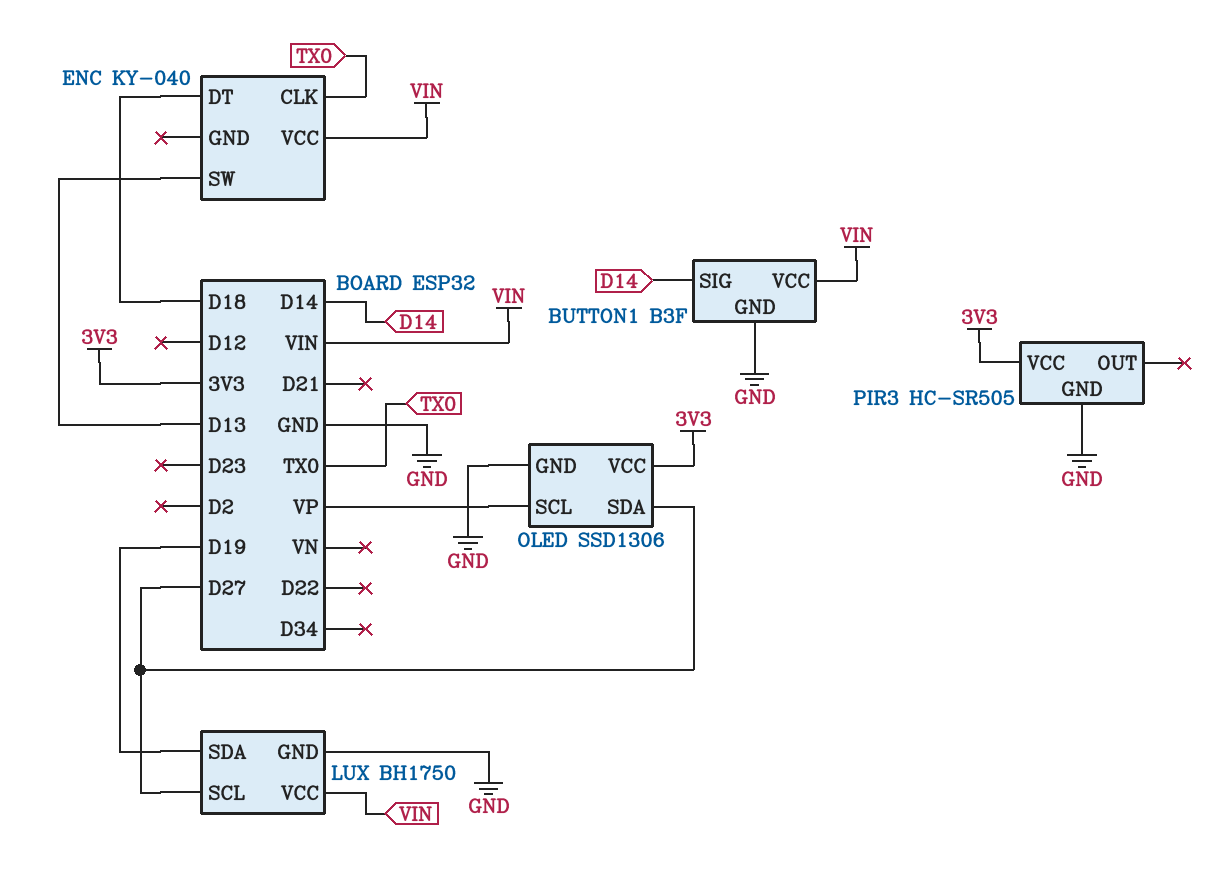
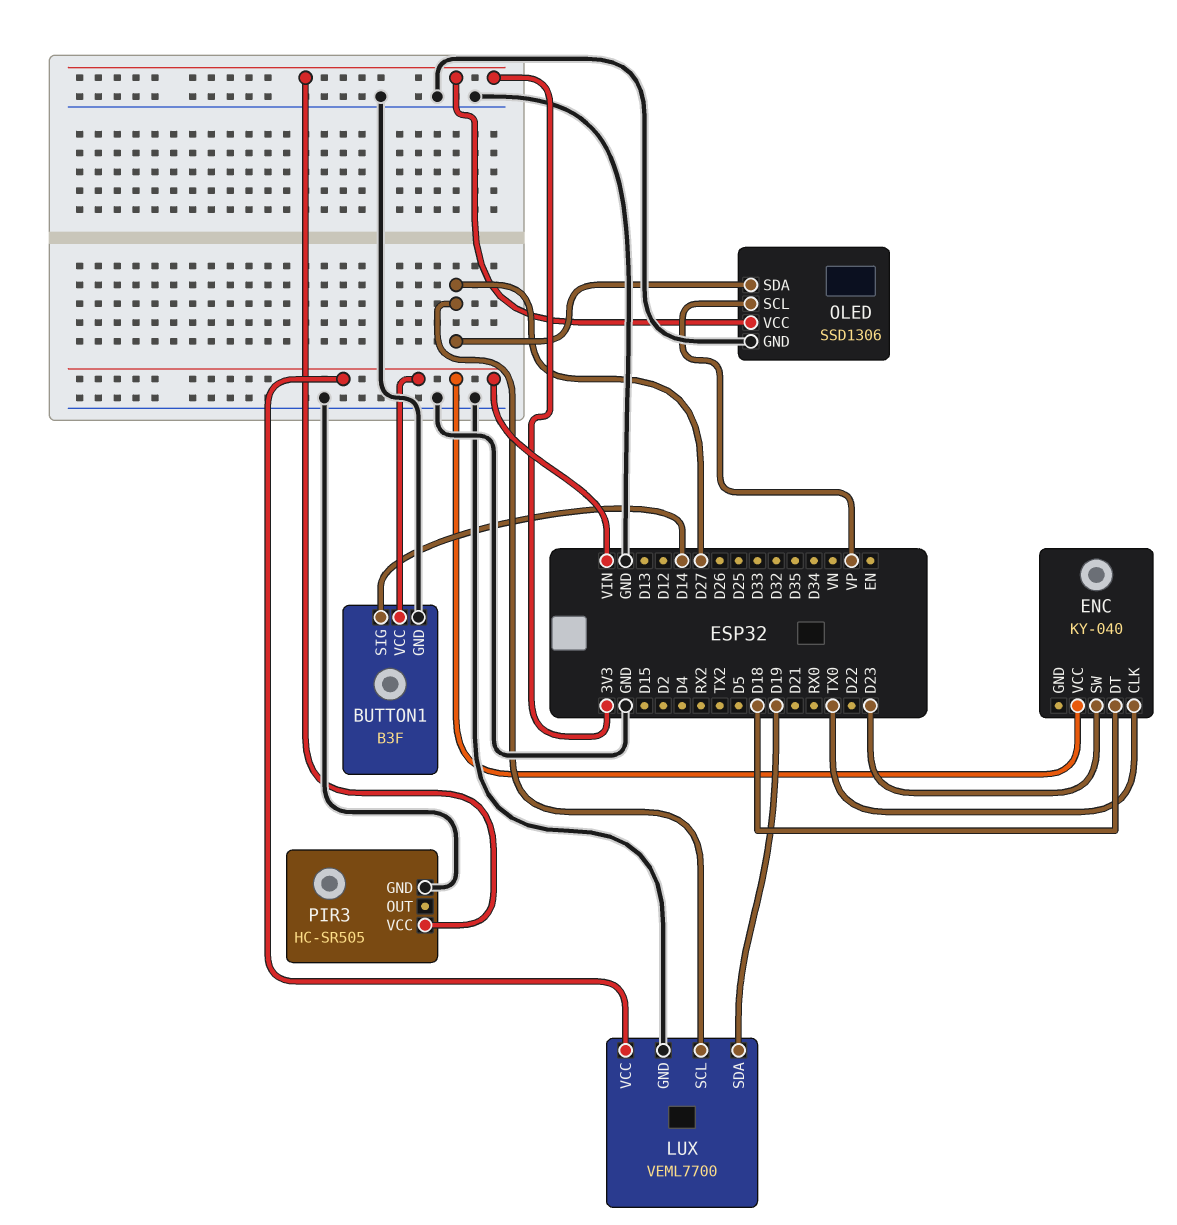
ENC pin SW: D13 -> D23
LUX: BH1750 -> VEML7700

